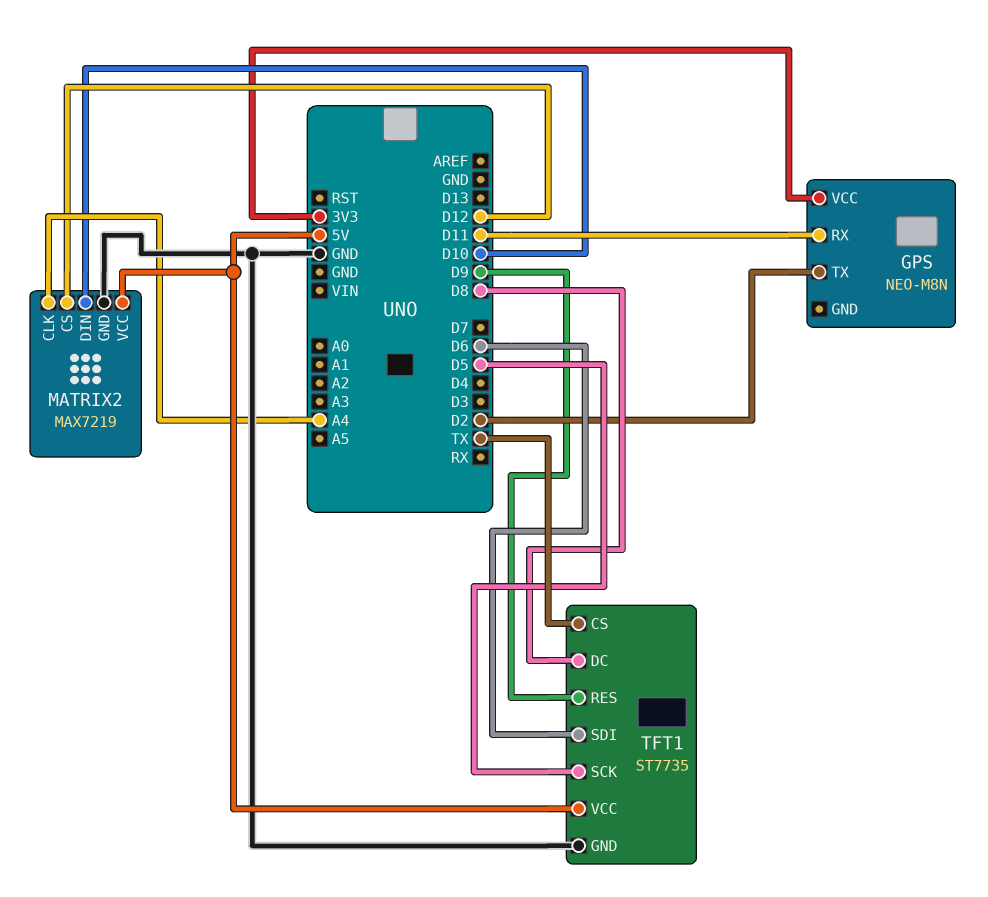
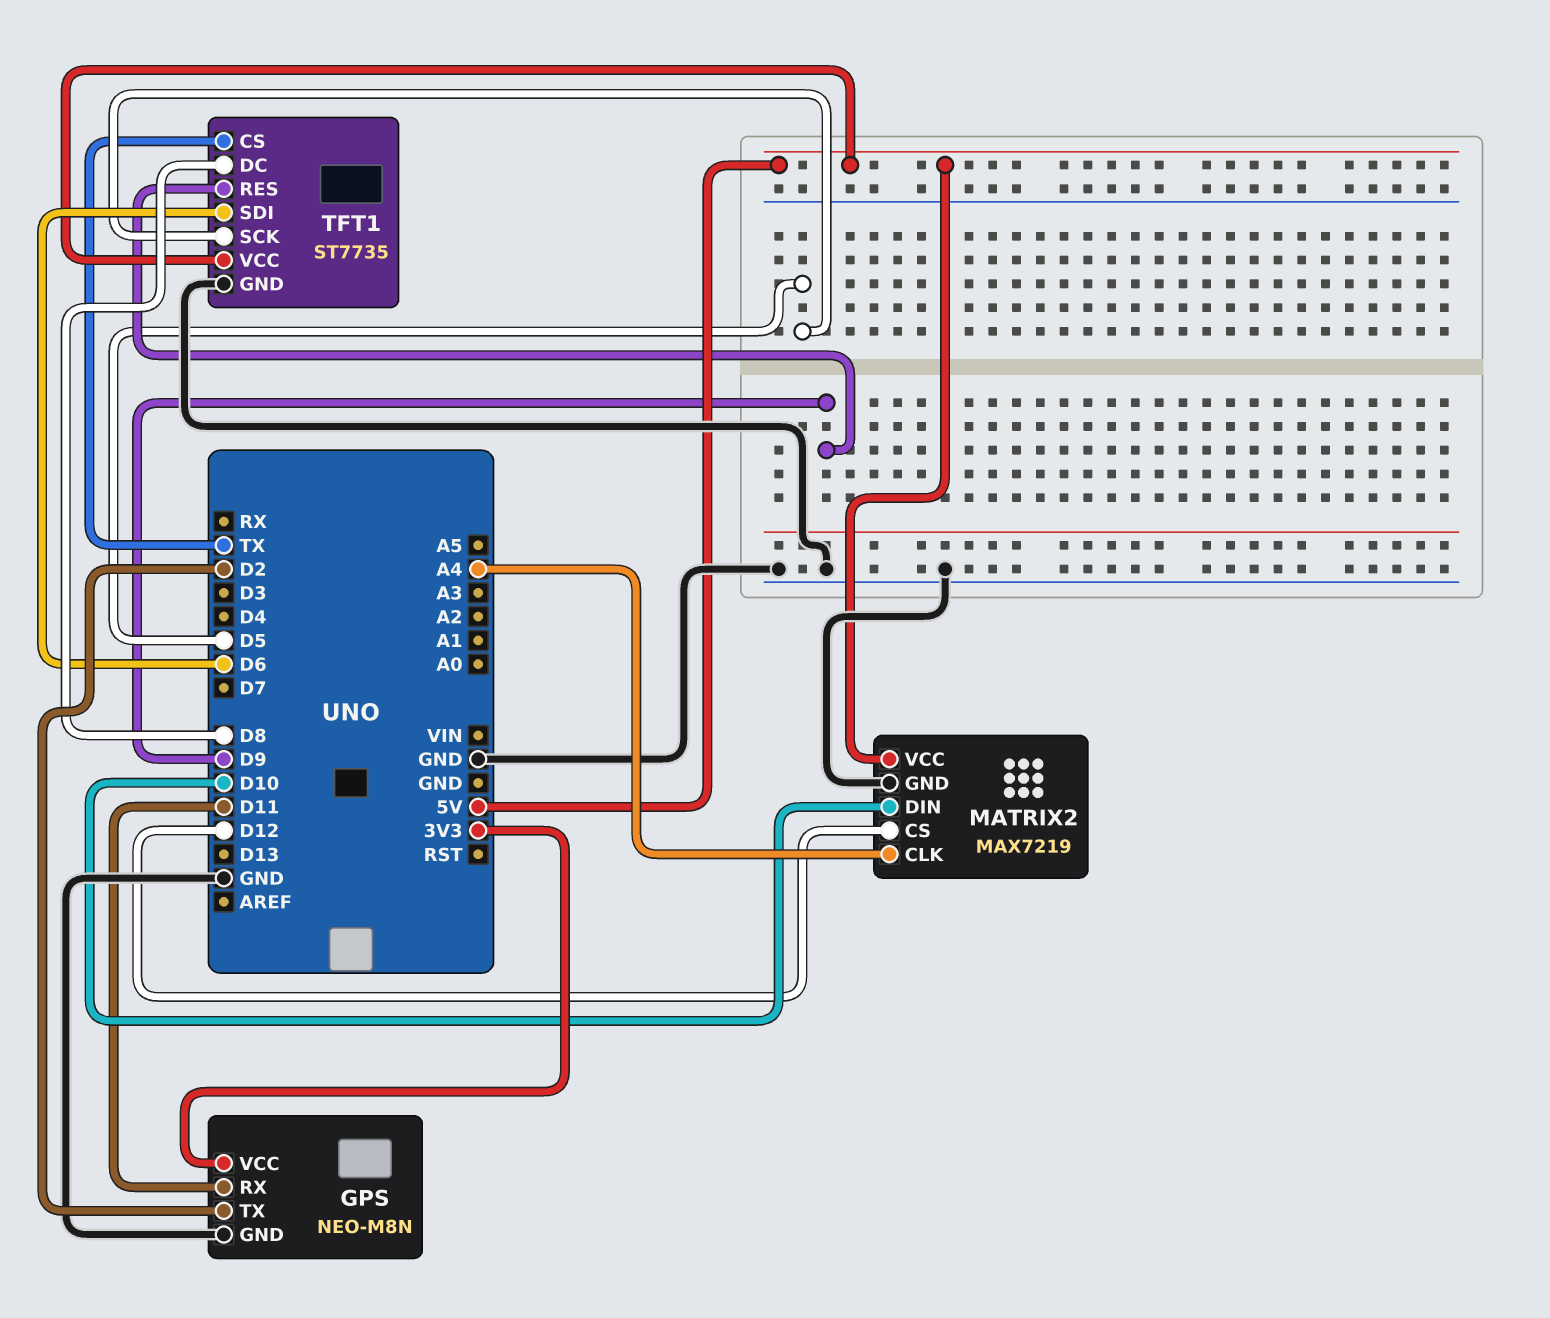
GPS pin GND: none -> GND

